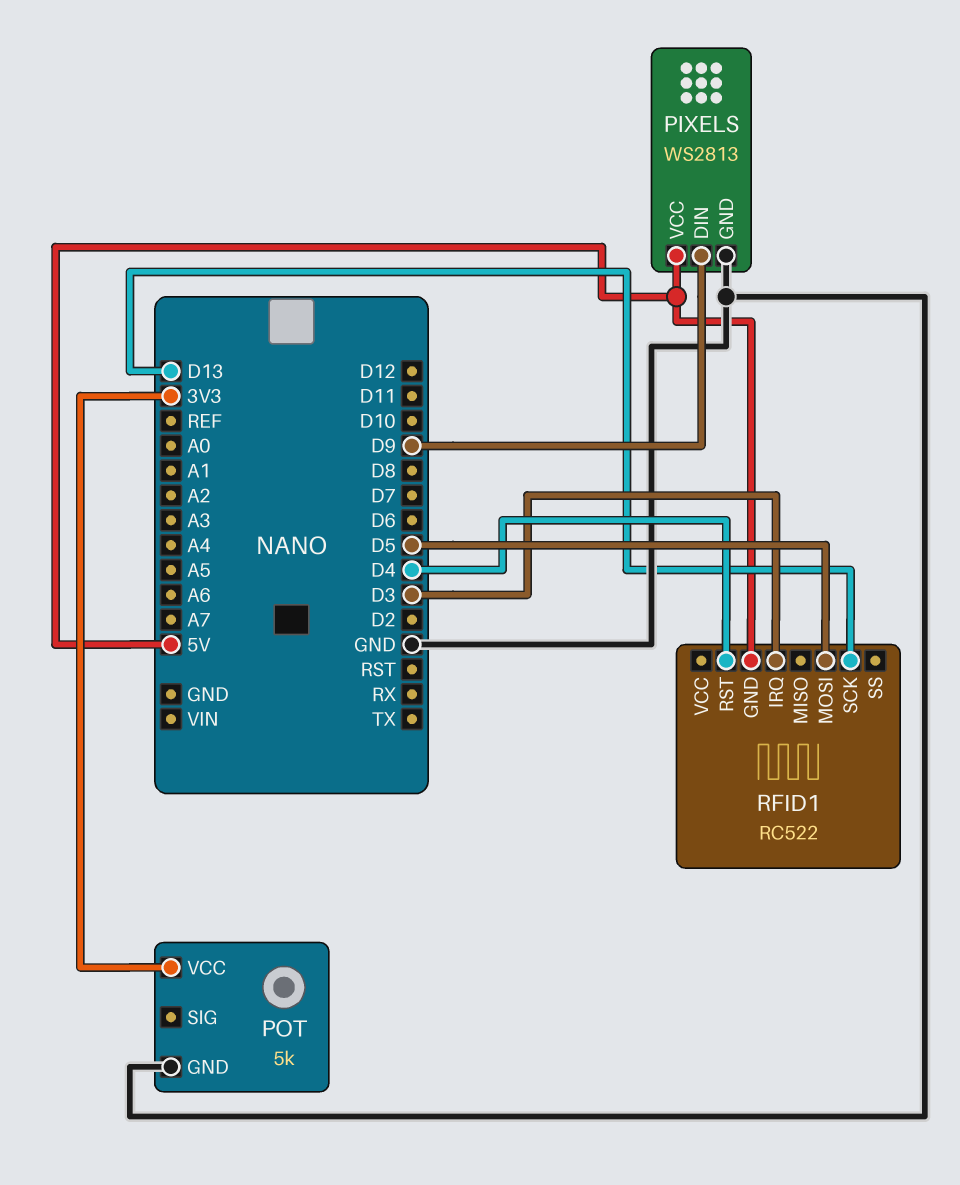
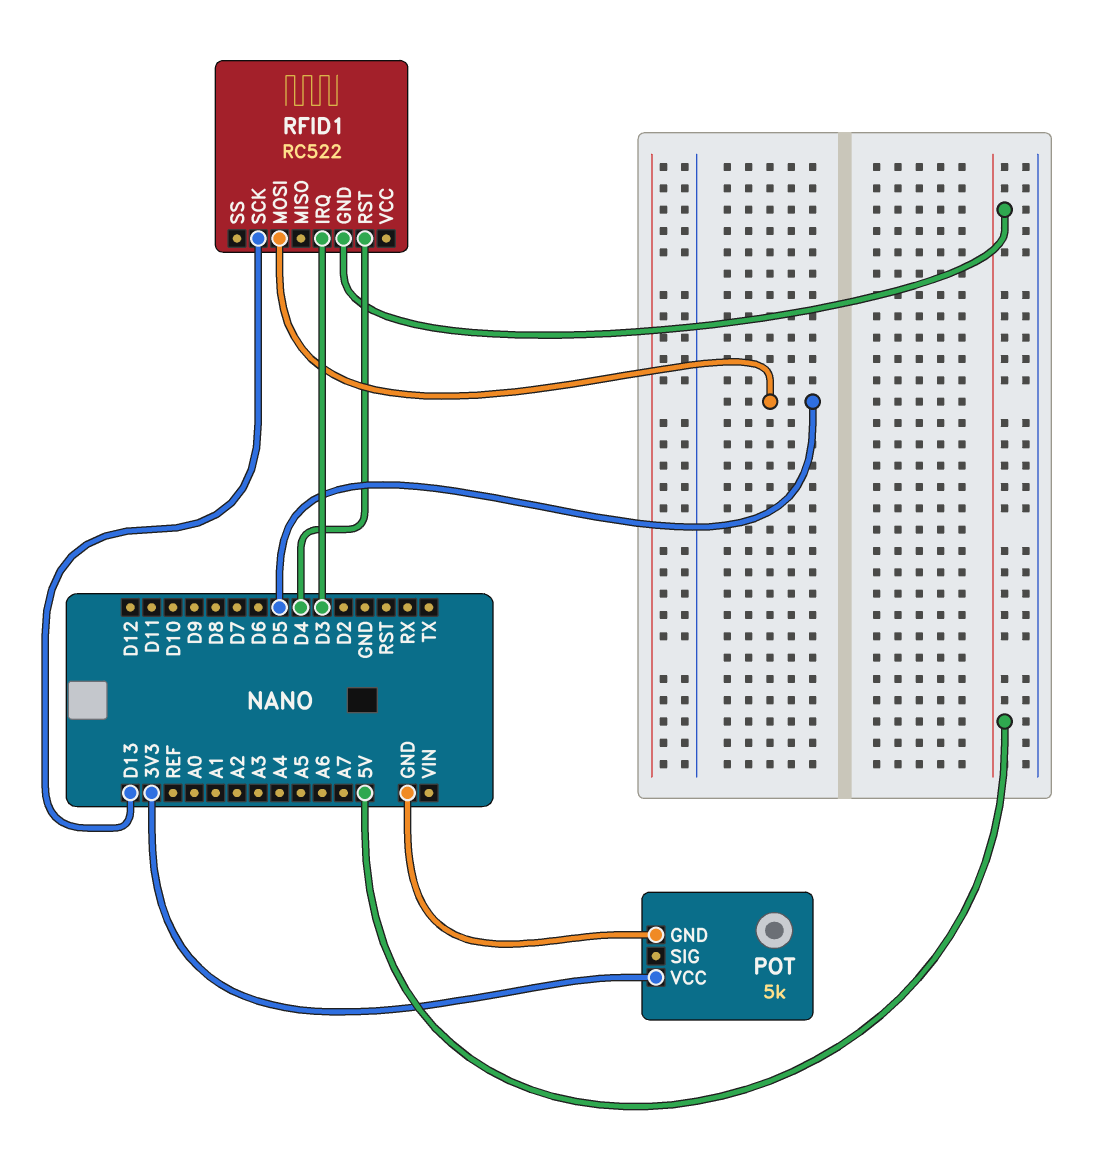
PIXELS: WS2813 -> none
PIXELS pin DIN: D9 -> none
PIXELS pin GND: GND -> none
PIXELS pin VCC: 5V -> none

